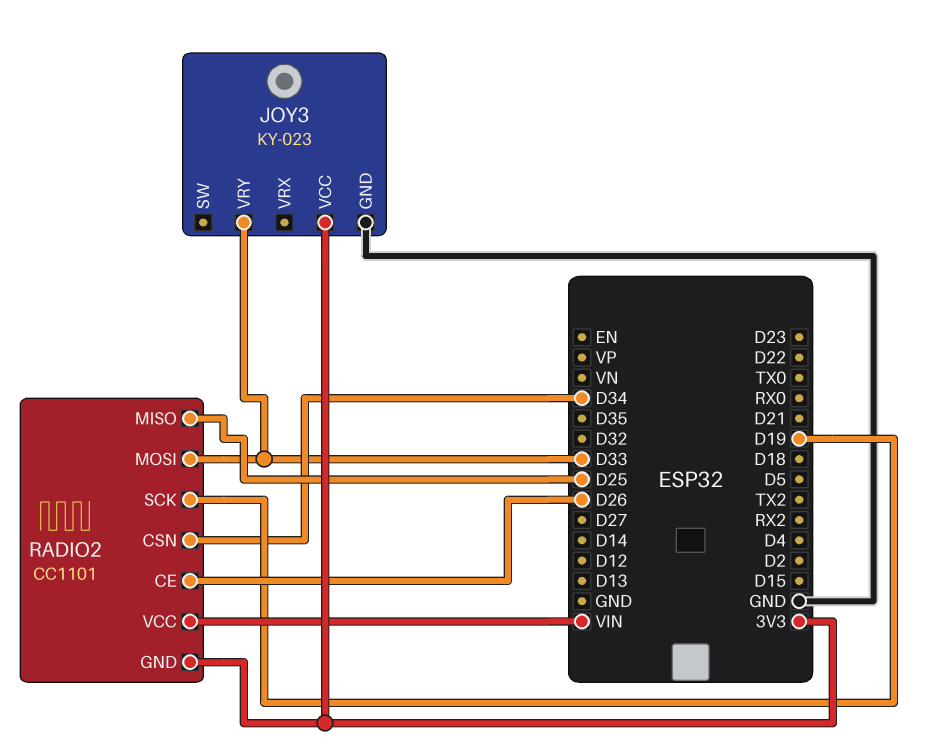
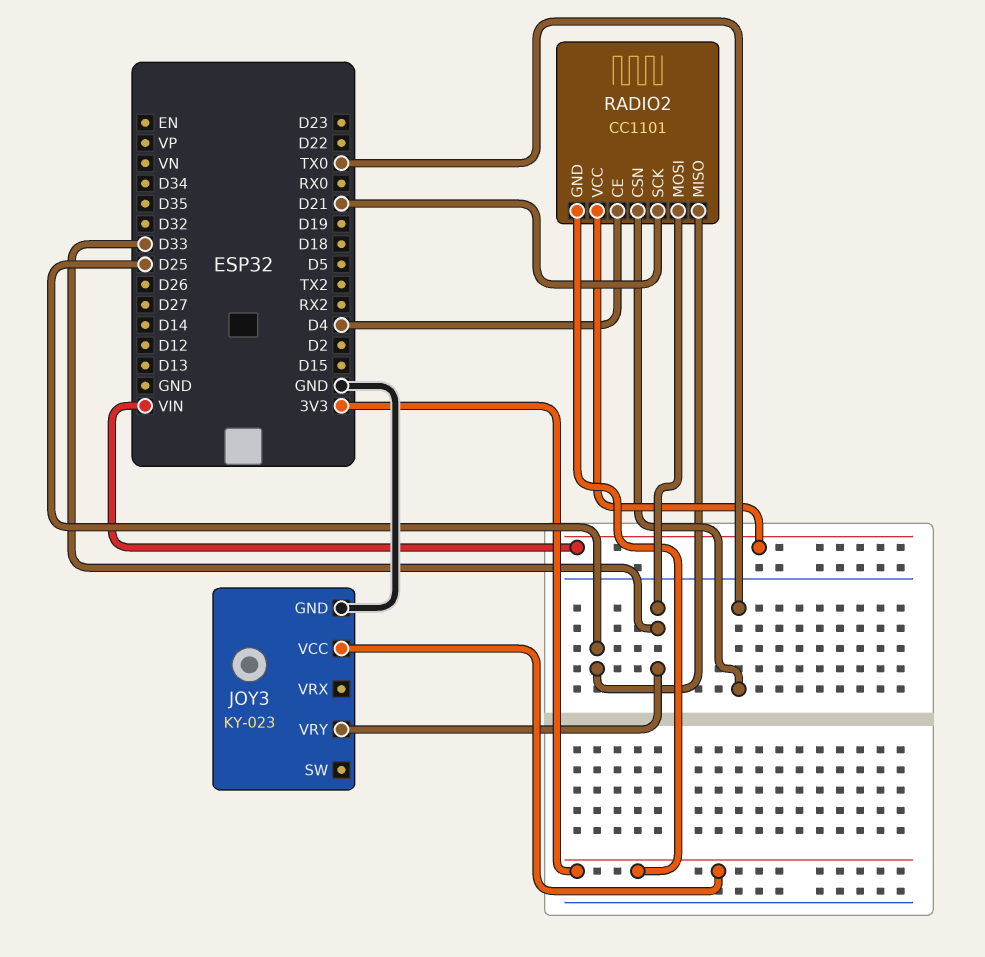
RADIO2 pin CE: D26 -> D4
RADIO2 pin CSN: D34 -> TX0
RADIO2 pin SCK: D19 -> D21

